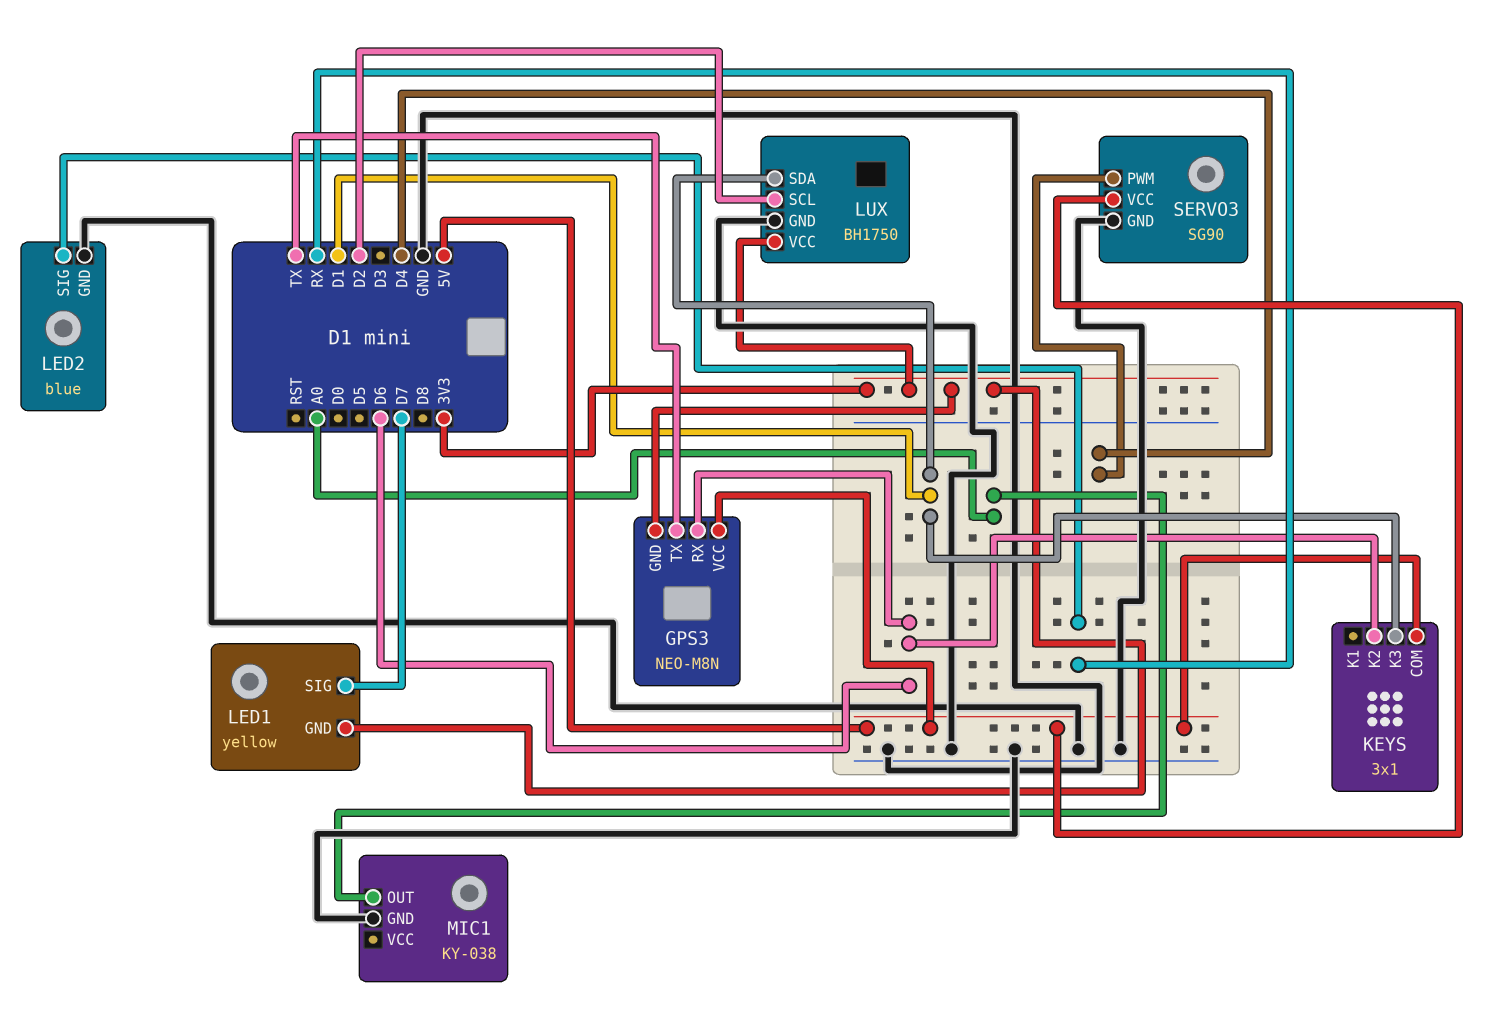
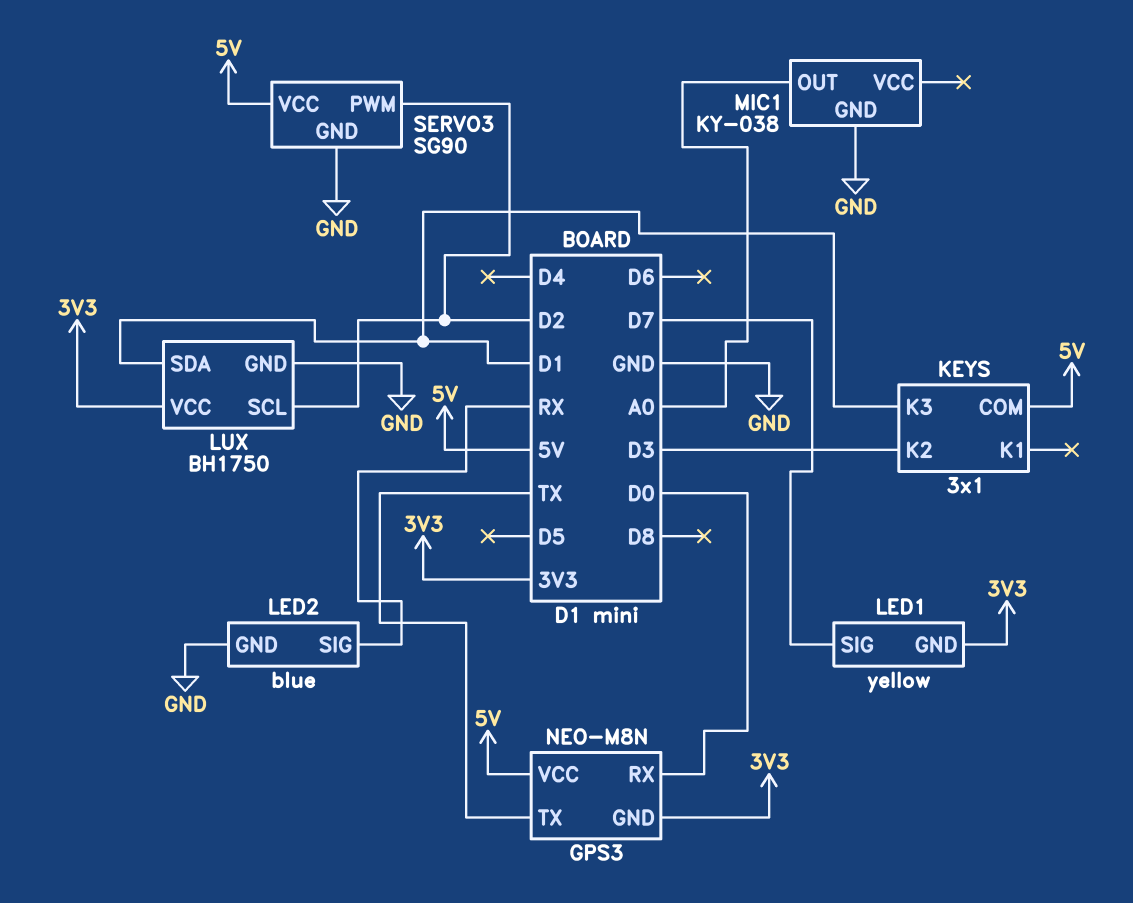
GPS3 pin RX: D6 -> D0
KEYS pin K2: D6 -> D3
SERVO3 pin PWM: D4 -> D2

